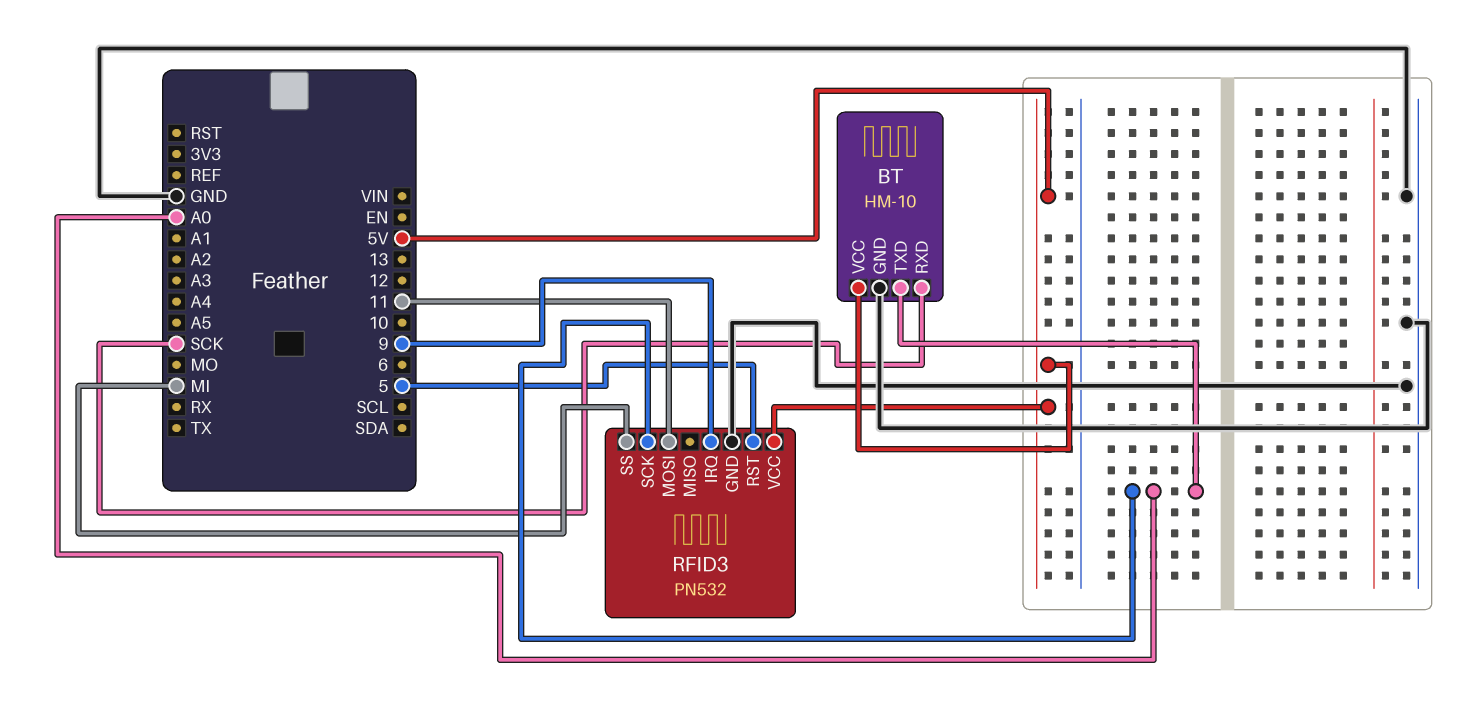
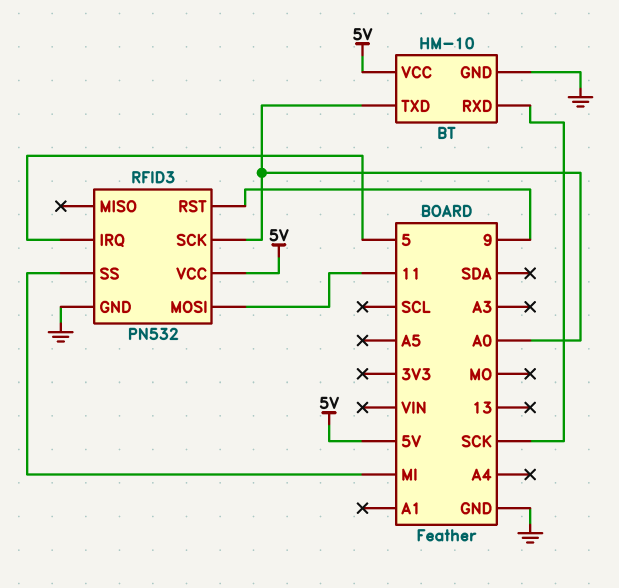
RFID3 pin IRQ: 9 -> 5
RFID3 pin RST: 5 -> 9

